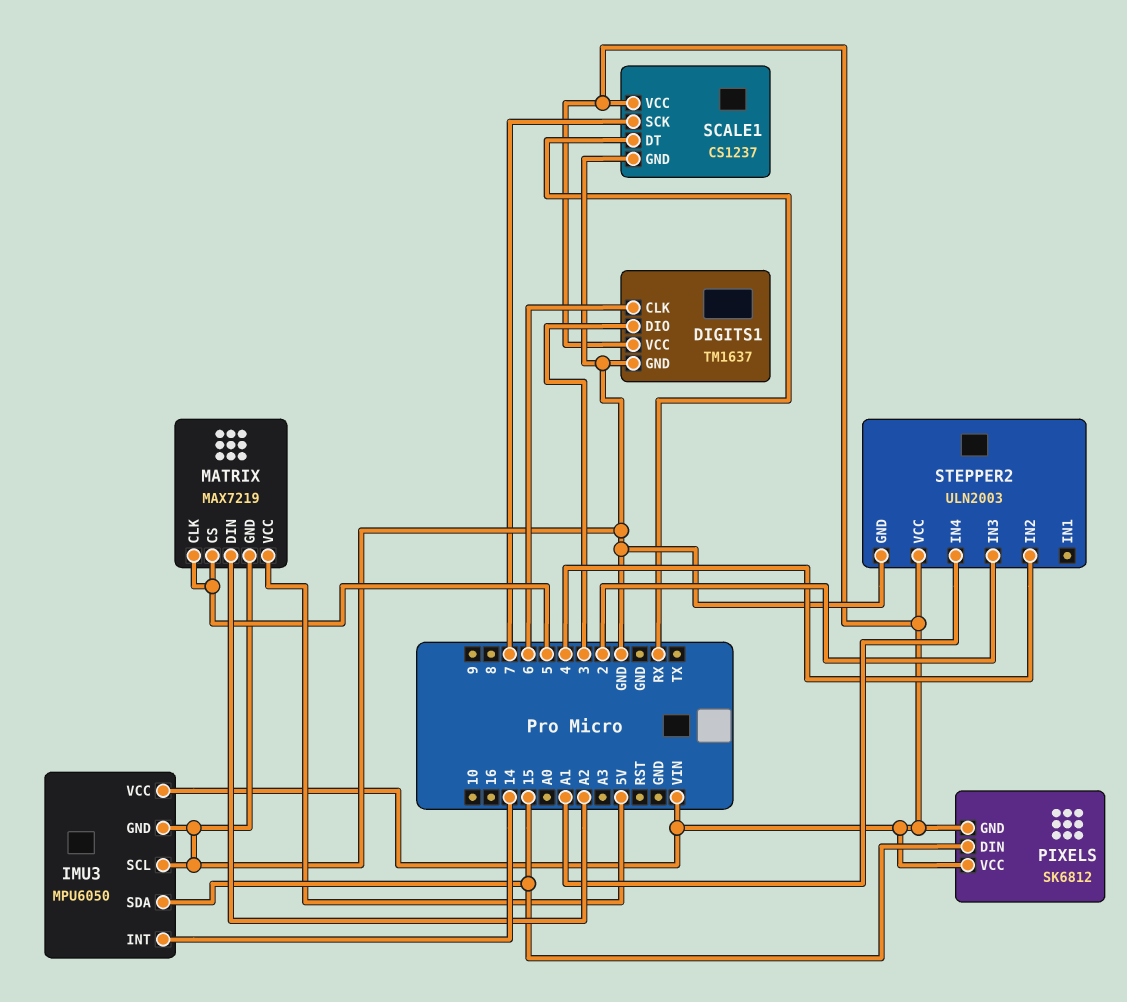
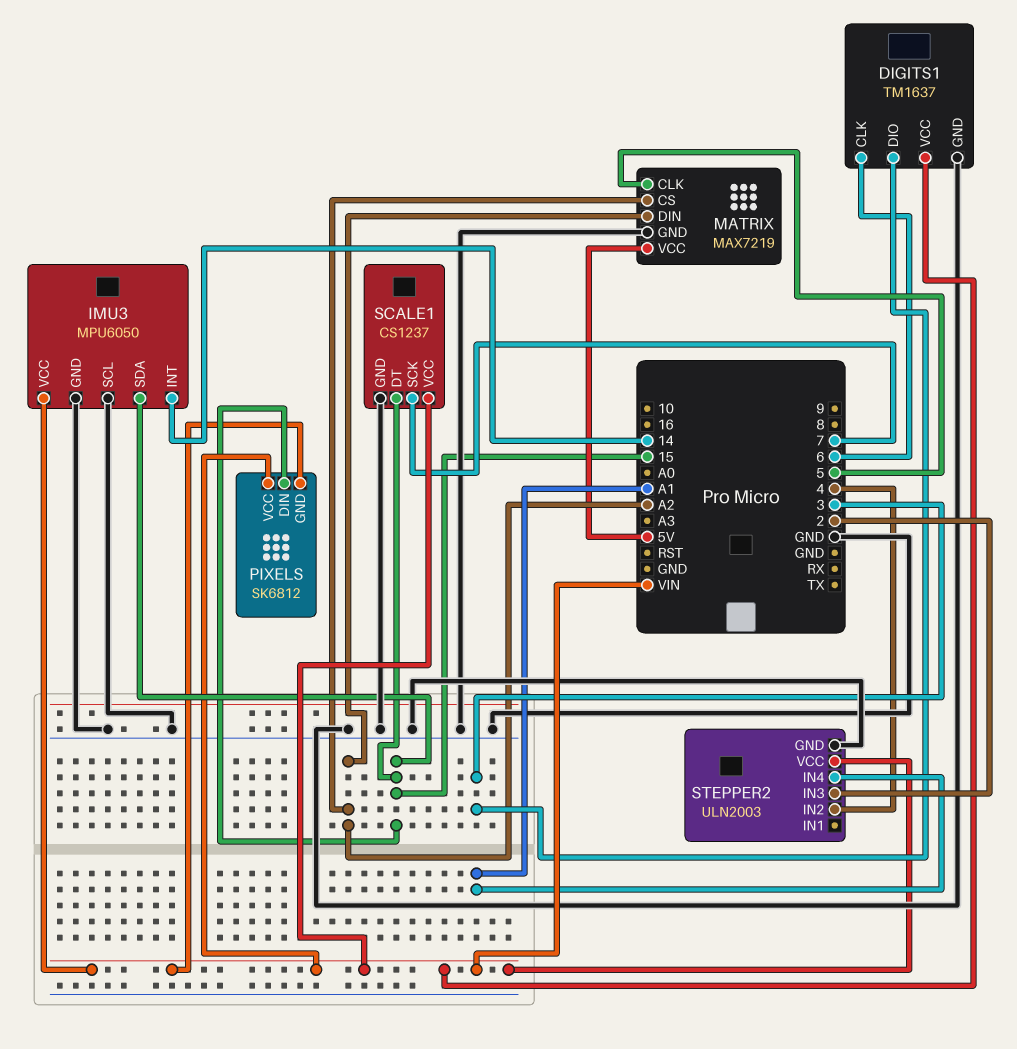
MATRIX pin CS: 5 -> A2
SCALE1 pin DT: RX -> 15

